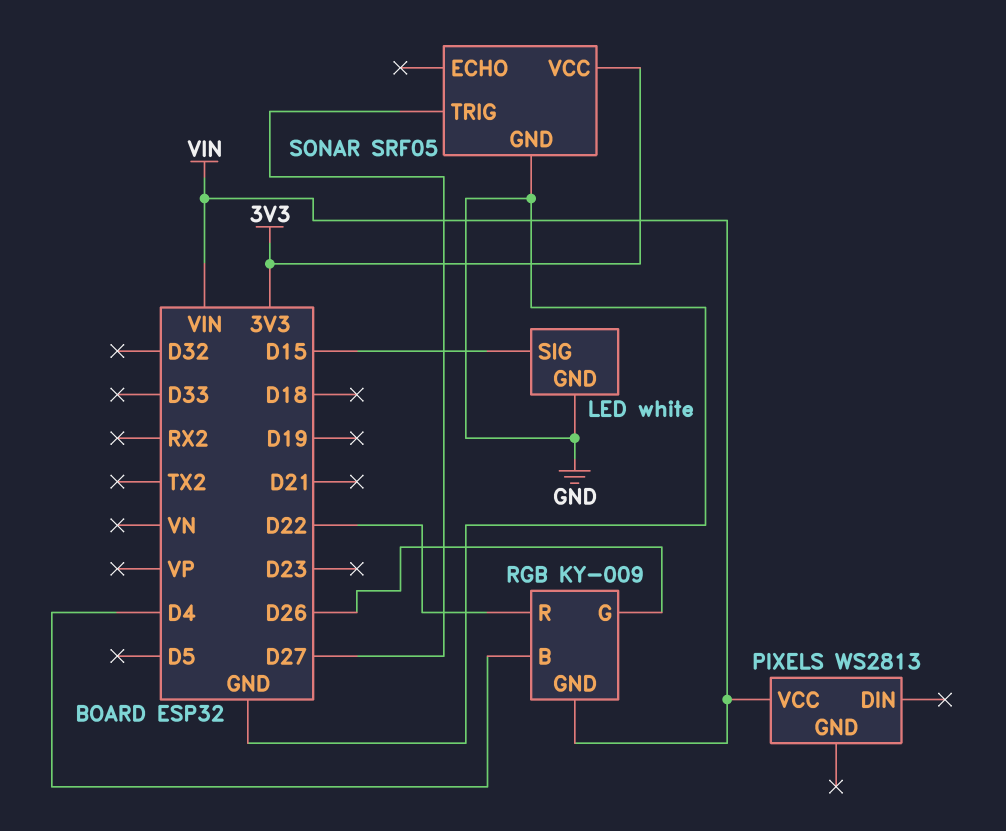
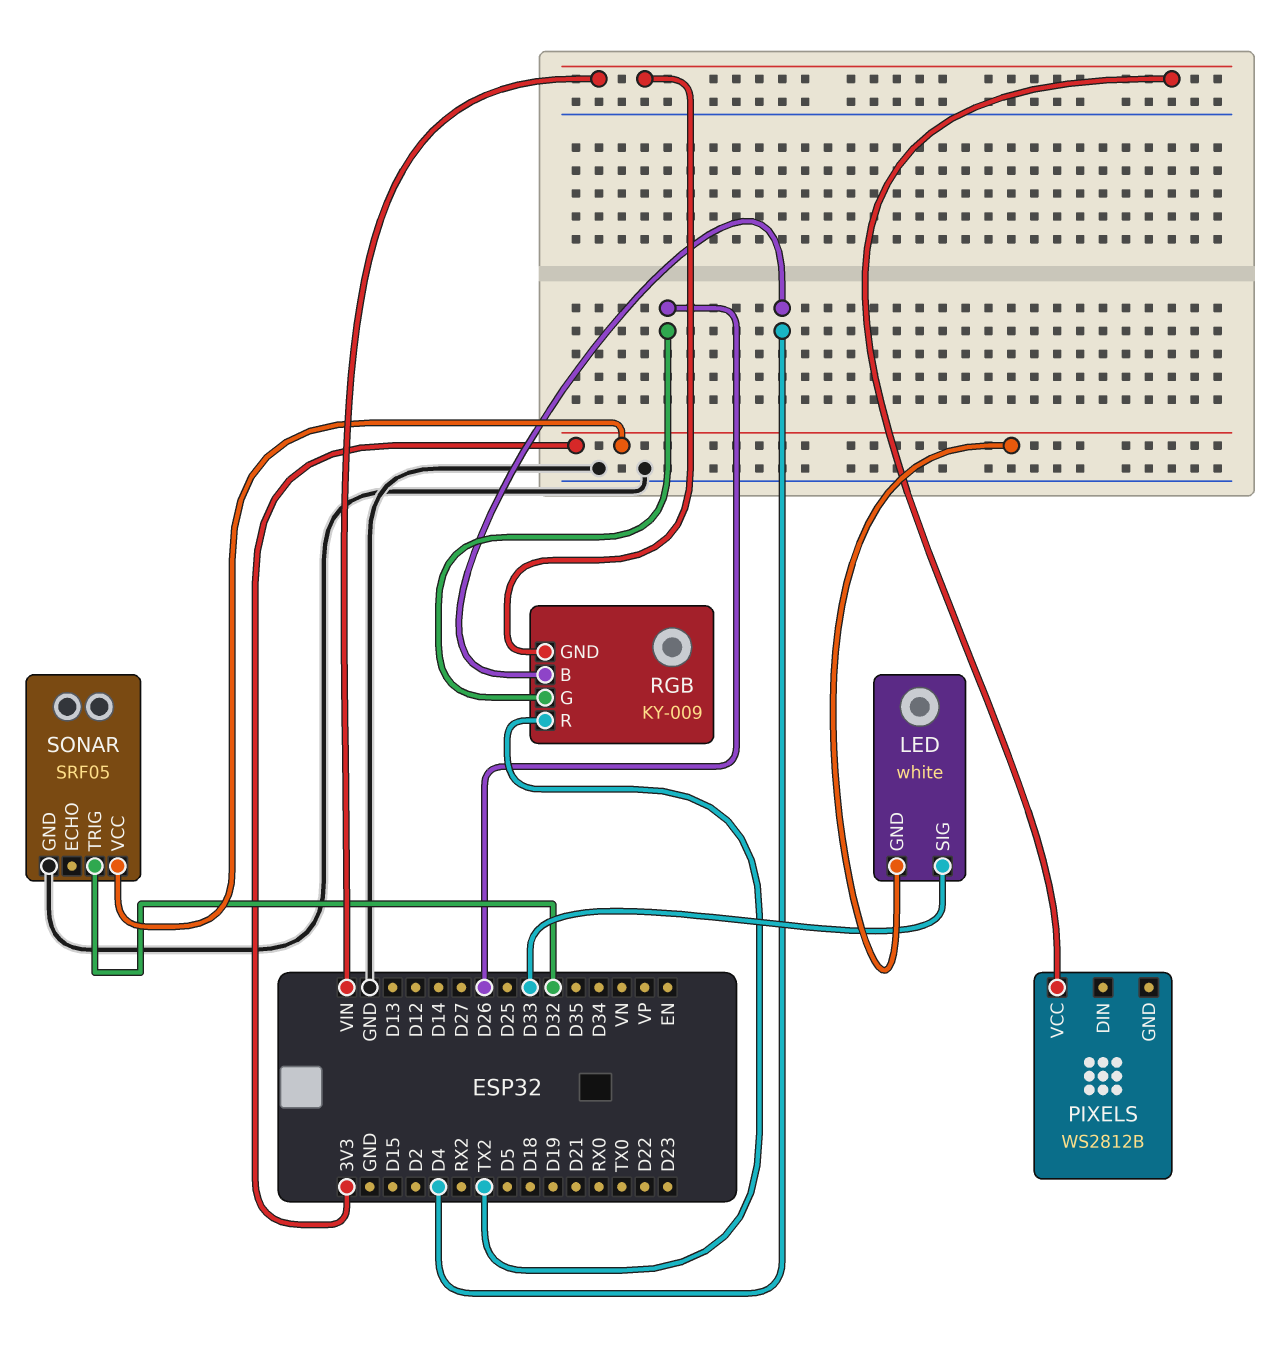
LED pin GND: GND -> 3V3
LED pin SIG: D15 -> D33
PIXELS: WS2813 -> WS2812B
RGB pin R: D22 -> TX2
SONAR pin TRIG: D27 -> D32

